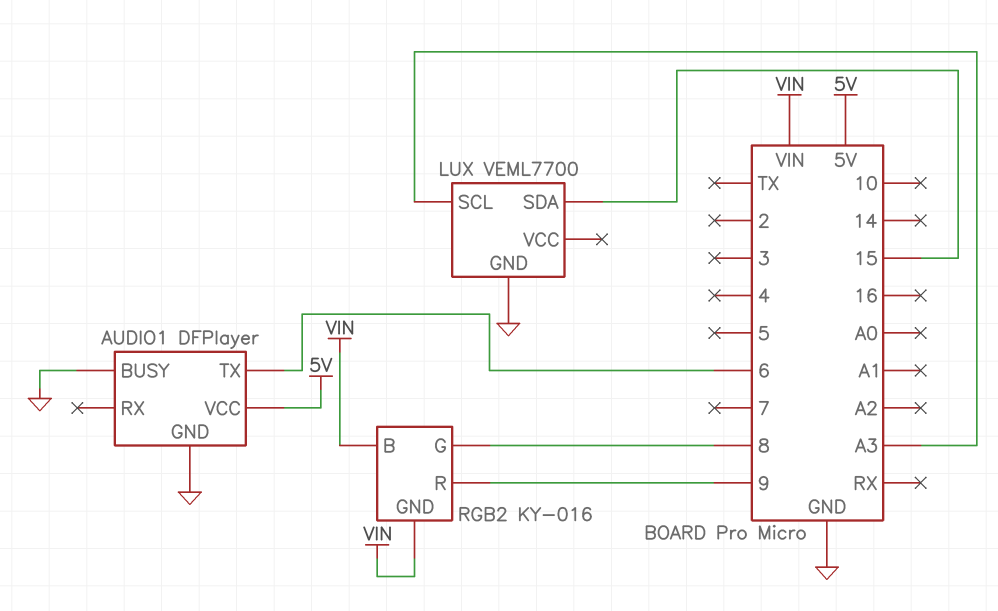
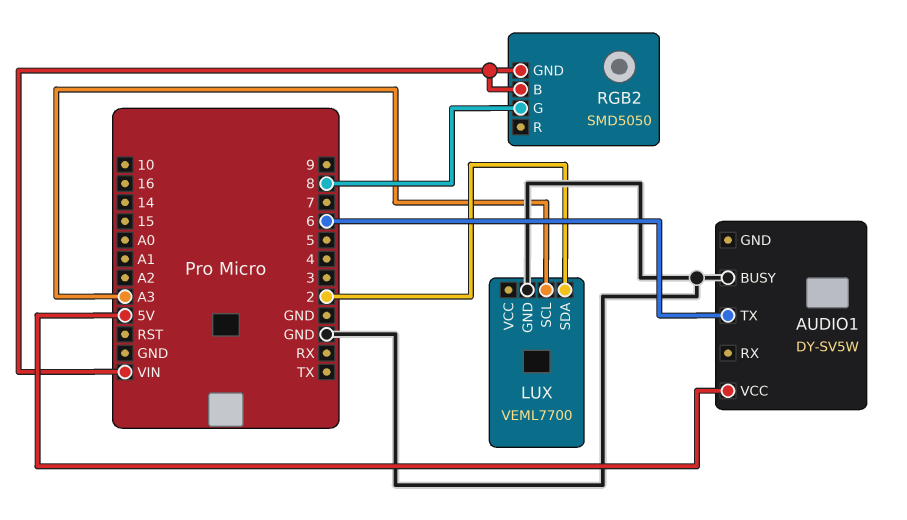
AUDIO1: DFPlayer -> DY-SV5W
AUDIO1 pin GND: GND -> none
LUX pin SDA: 15 -> 2
RGB2: KY-016 -> SMD5050
RGB2 pin R: 9 -> none

